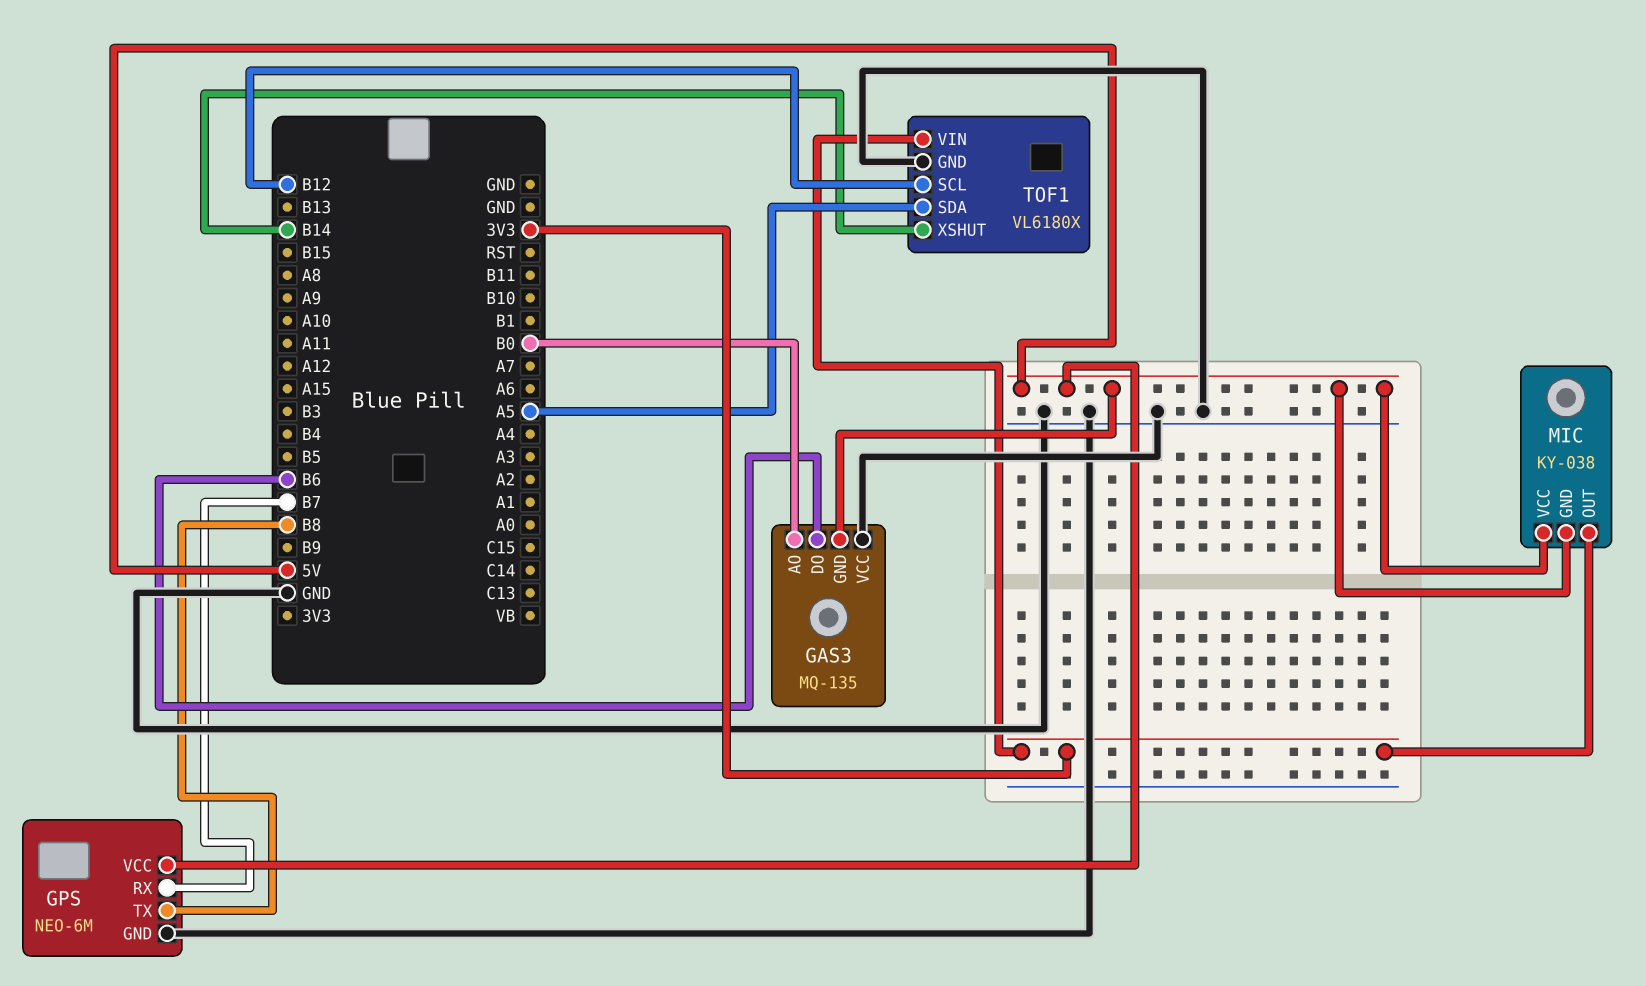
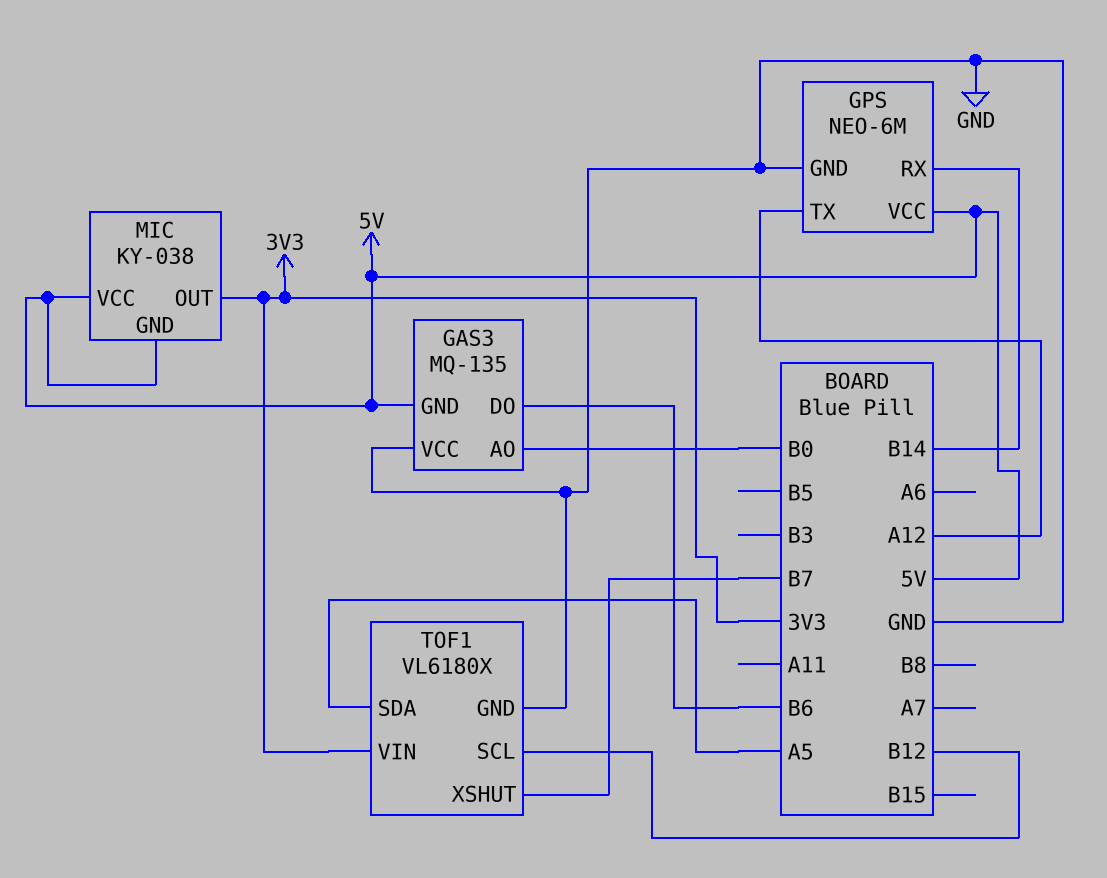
GPS pin RX: B7 -> B14
GPS pin TX: B8 -> A12
TOF1 pin XSHUT: B14 -> B7

